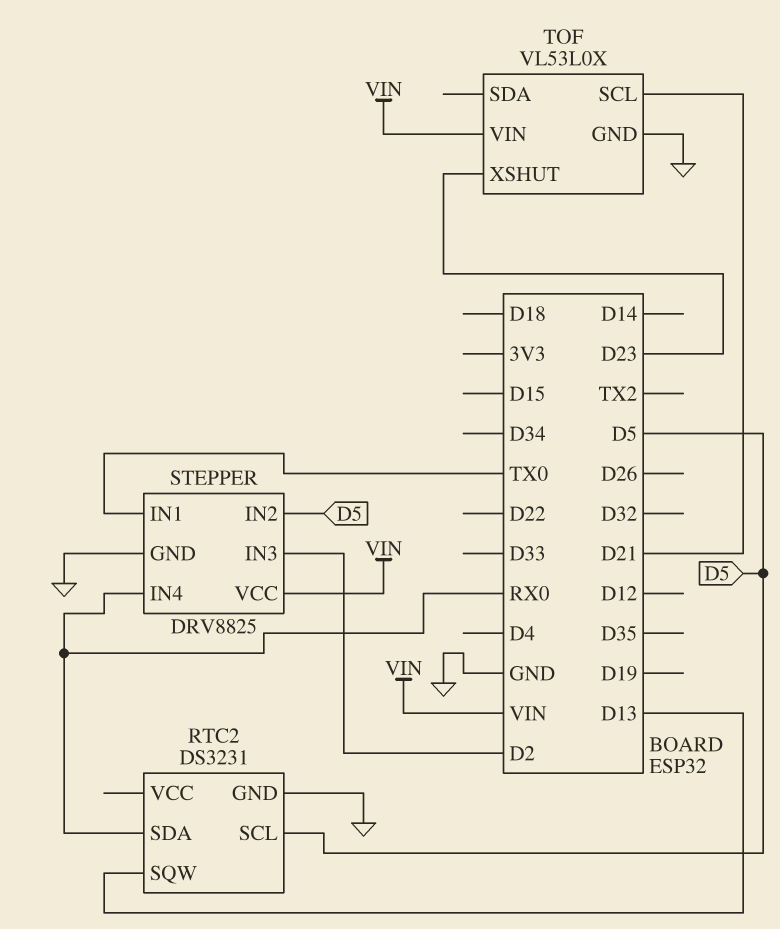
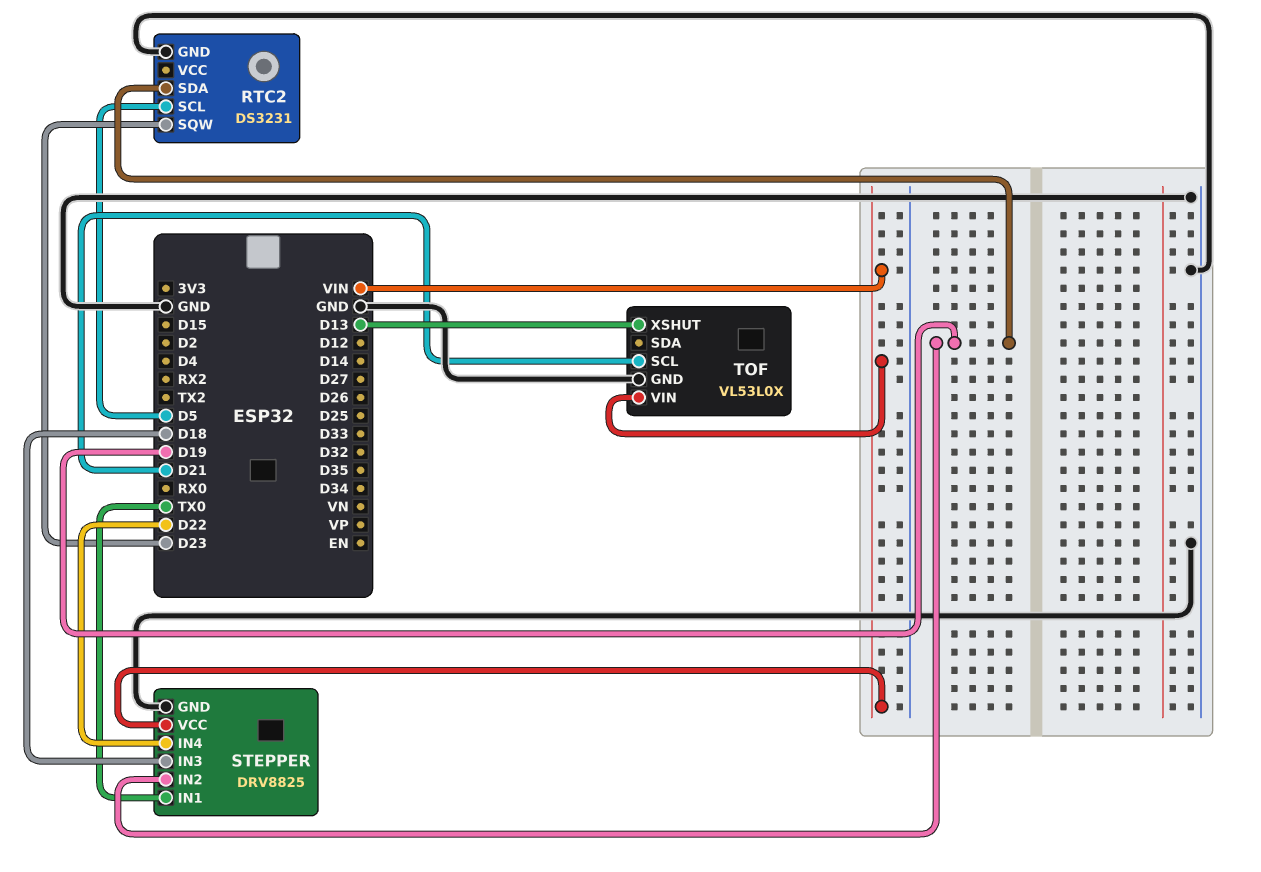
RTC2 pin SDA: RX0 -> D19
RTC2 pin SQW: D13 -> D23
STEPPER pin IN2: D5 -> D19
STEPPER pin IN3: D2 -> D18
STEPPER pin IN4: RX0 -> D22
TOF pin XSHUT: D23 -> D13

